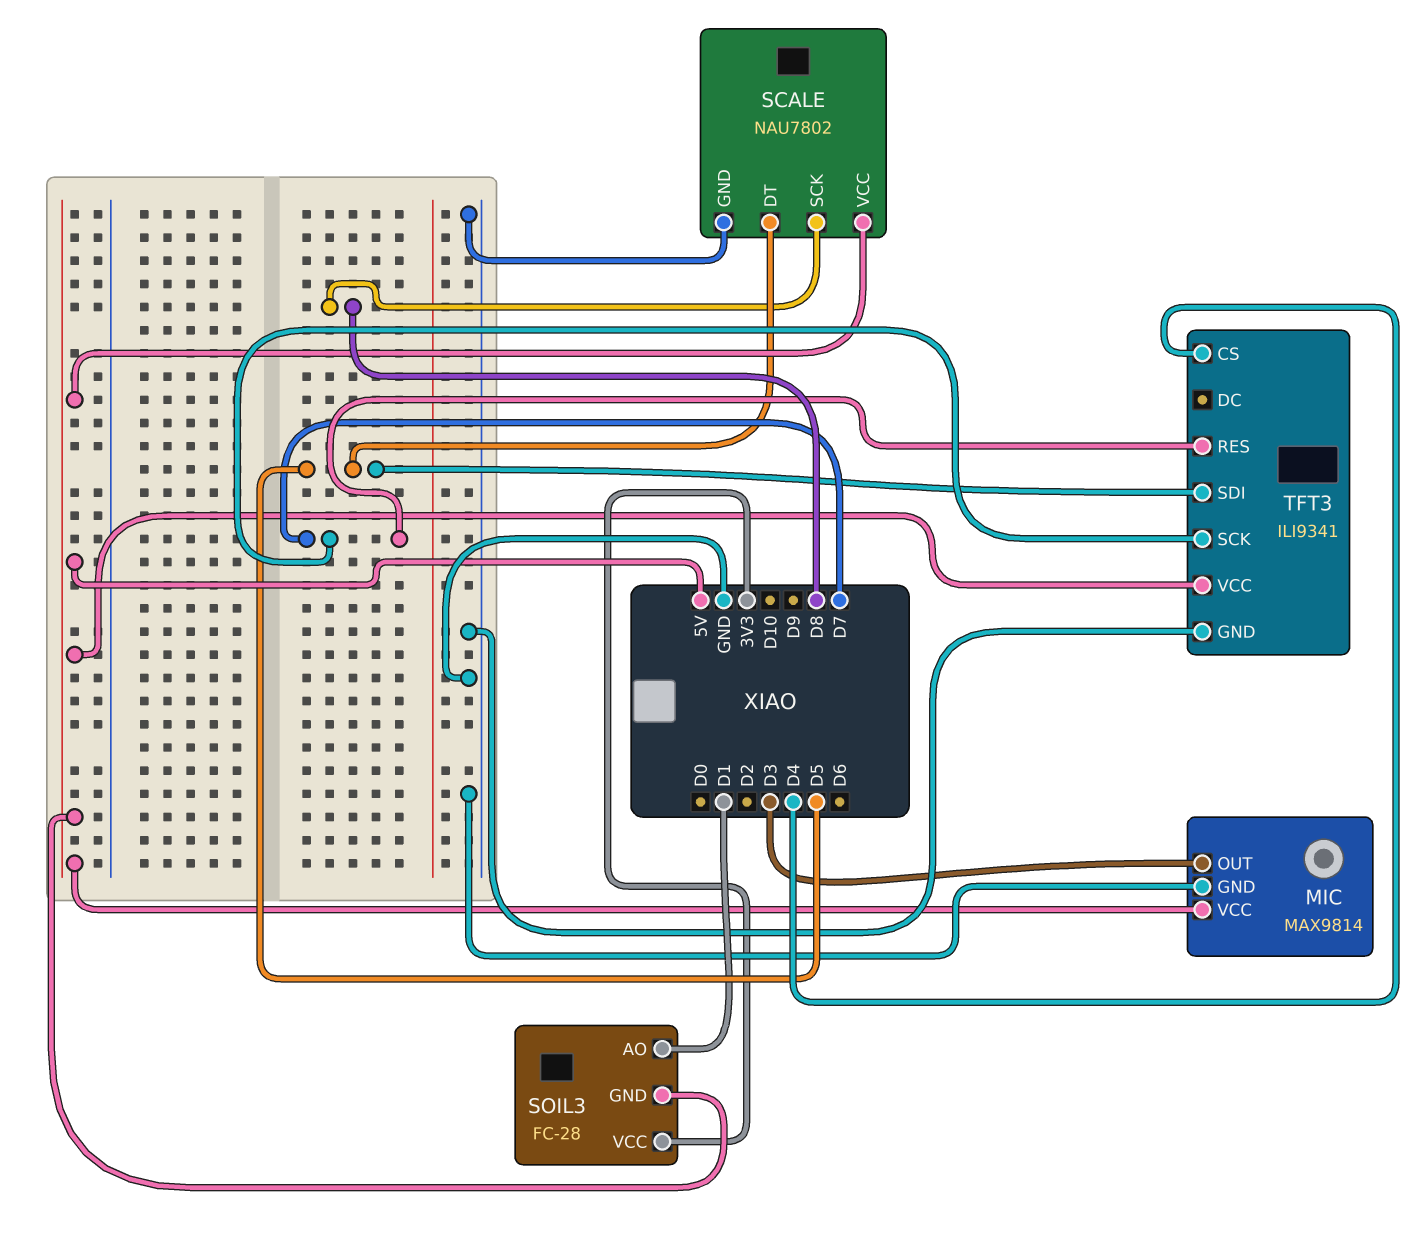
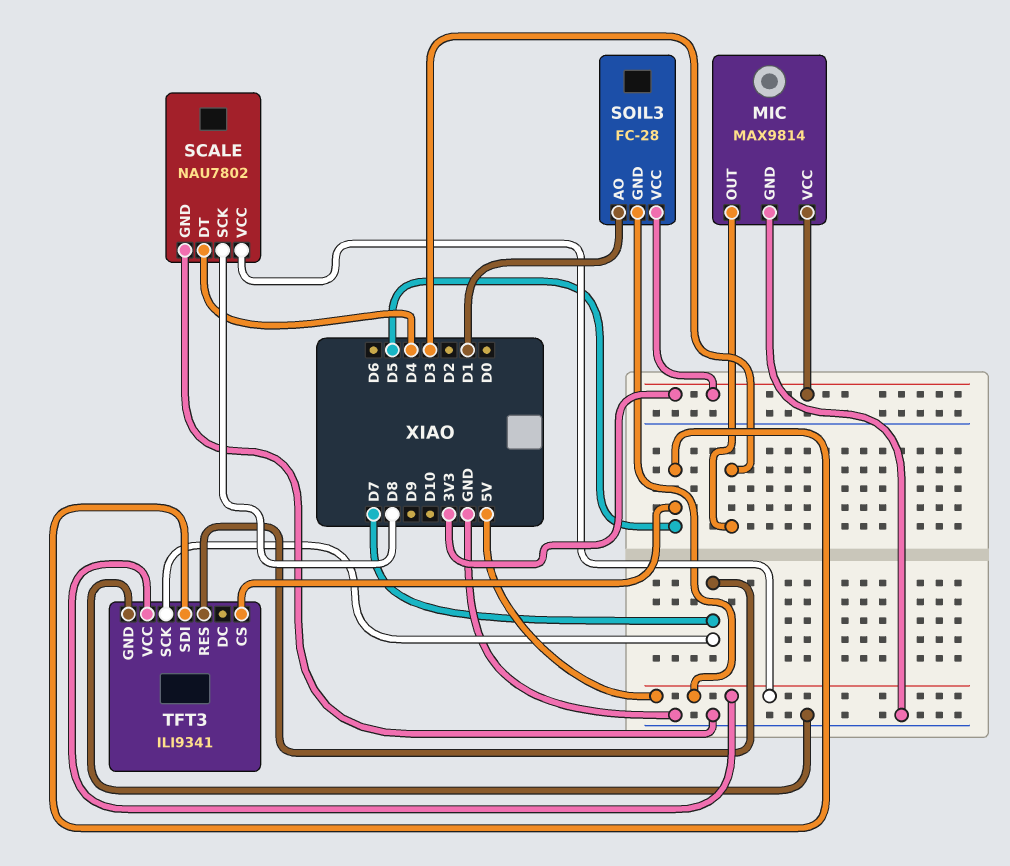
MIC pin VCC: 5V -> 3V3
SCALE pin DT: D5 -> D4
TFT3 pin CS: D4 -> D5

